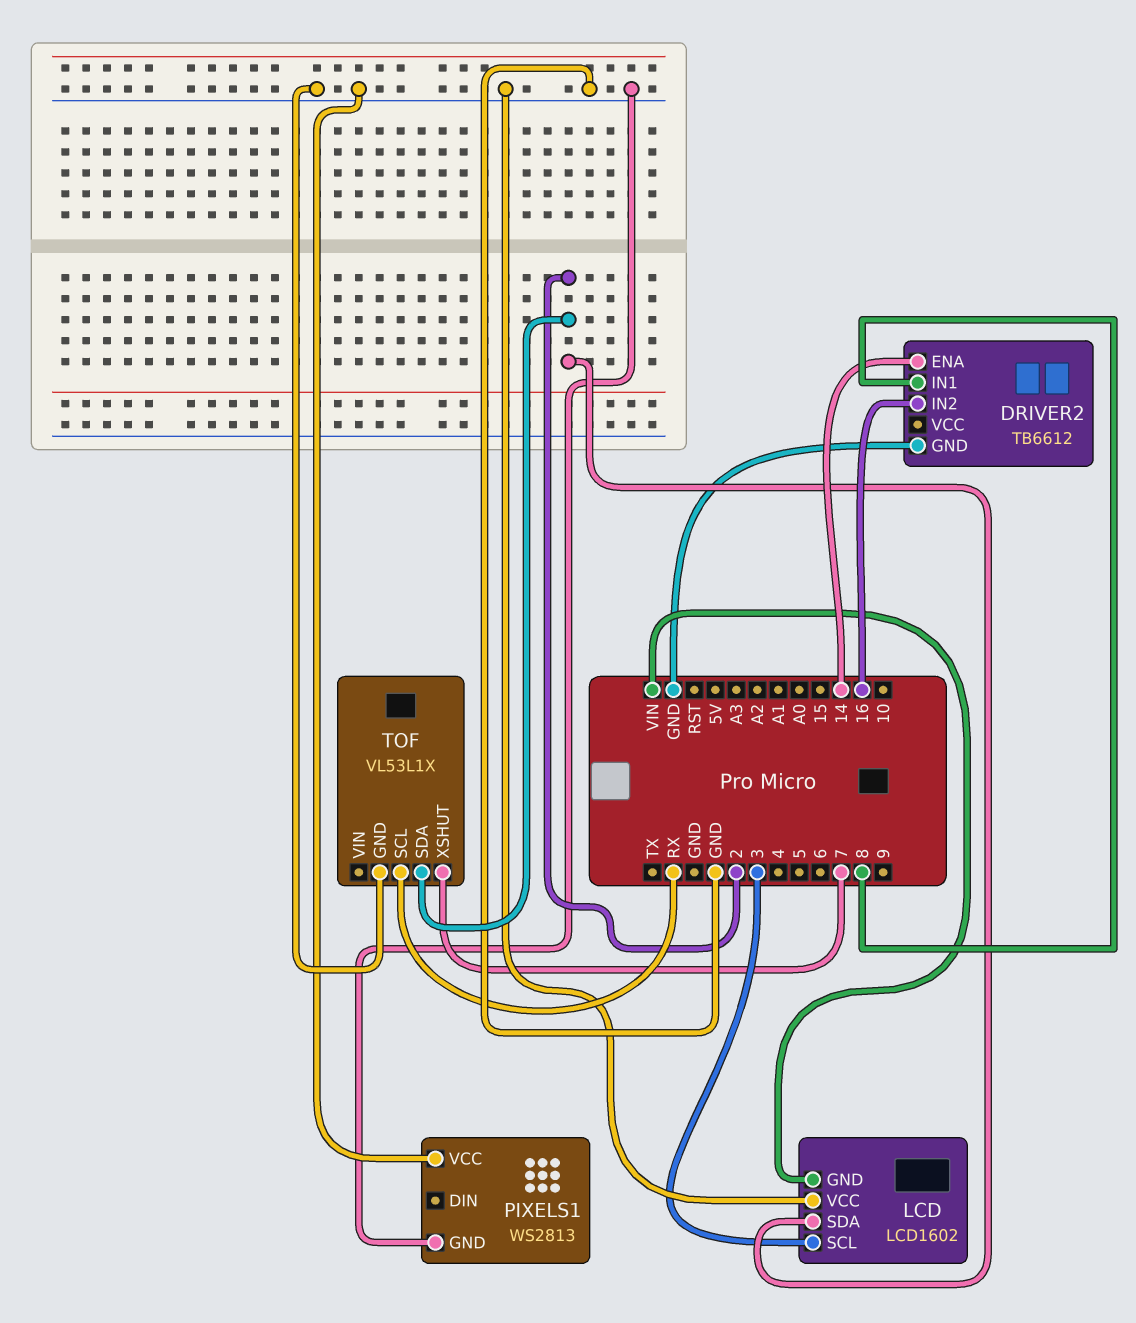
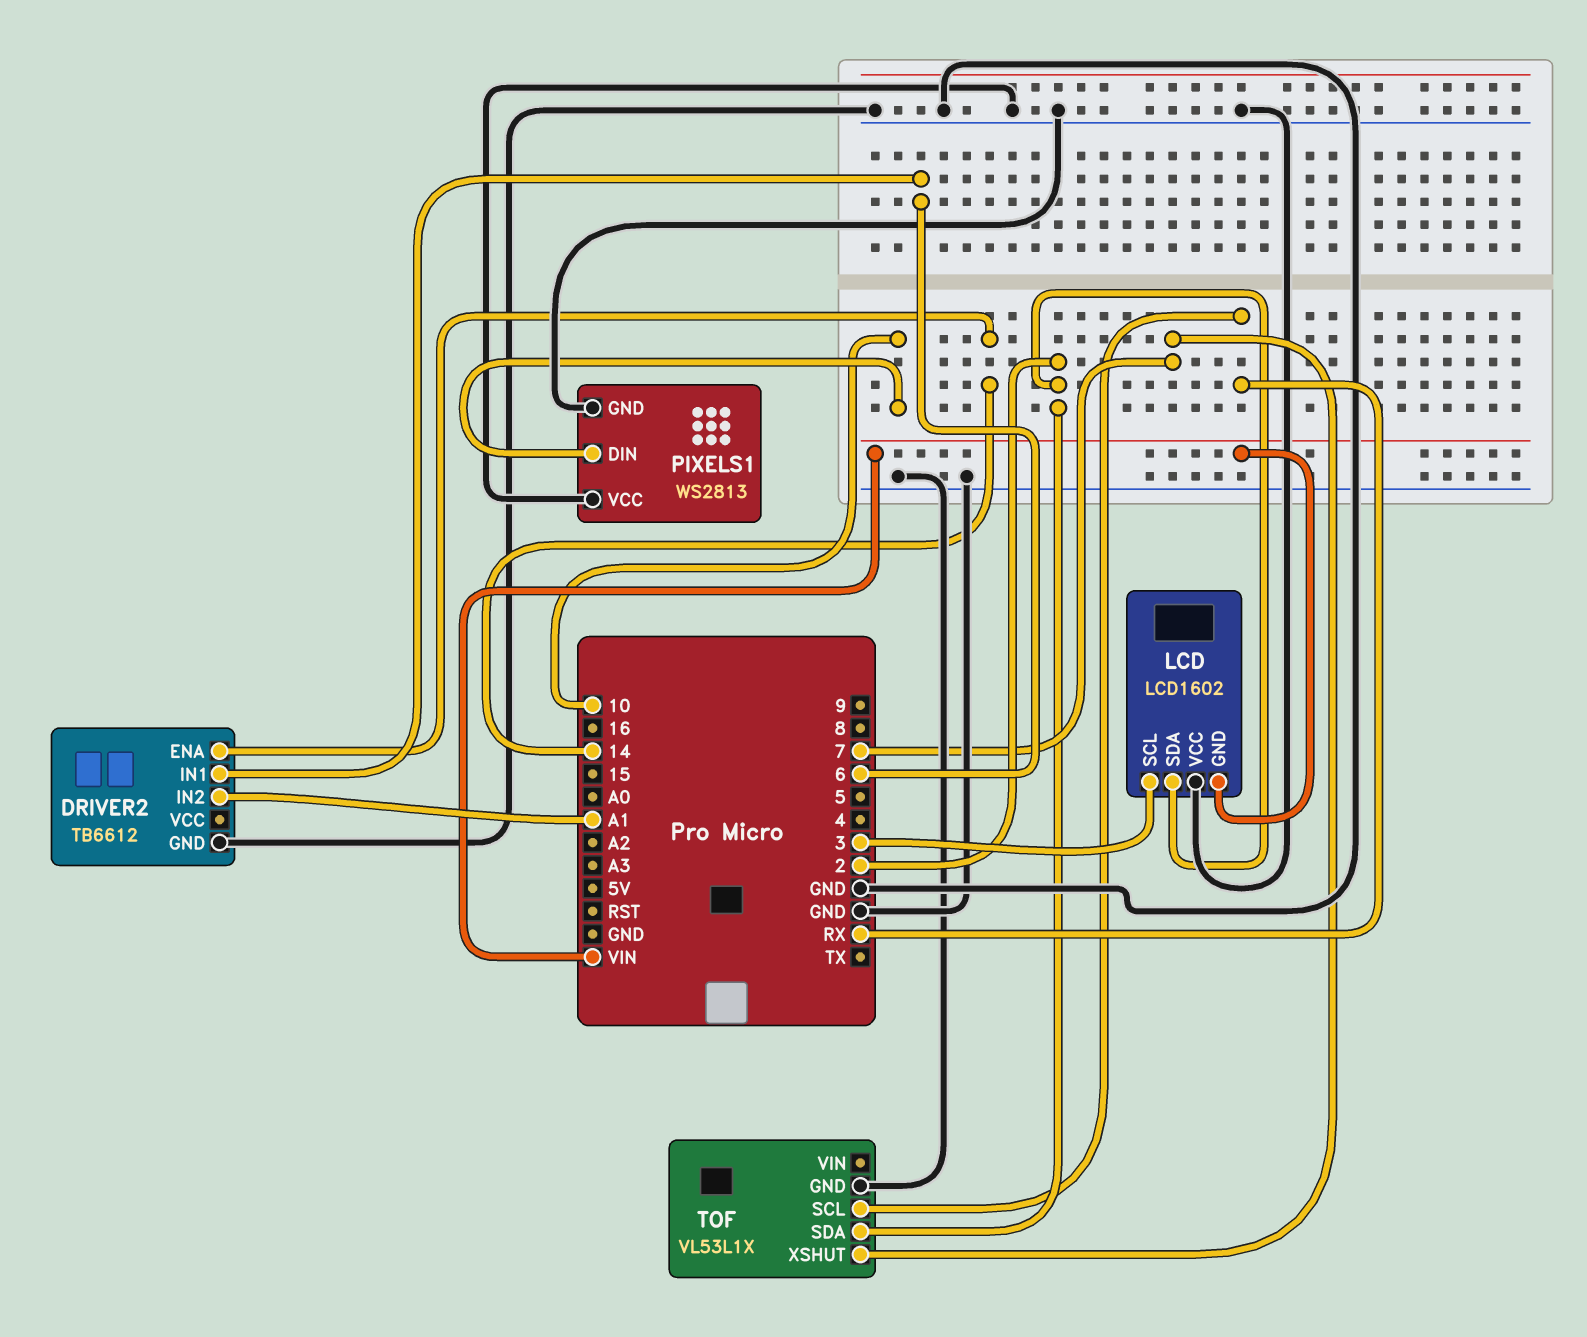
DRIVER2 pin IN1: 8 -> 6
DRIVER2 pin IN2: 16 -> A1
PIXELS1 pin DIN: none -> 10

